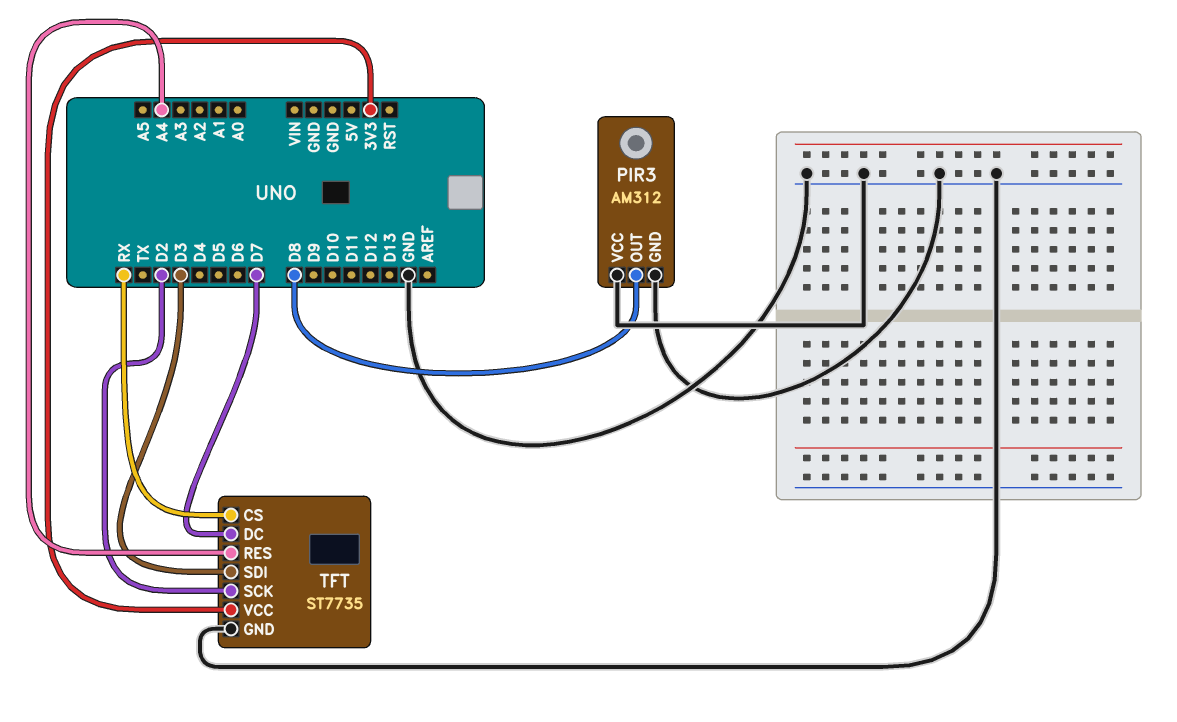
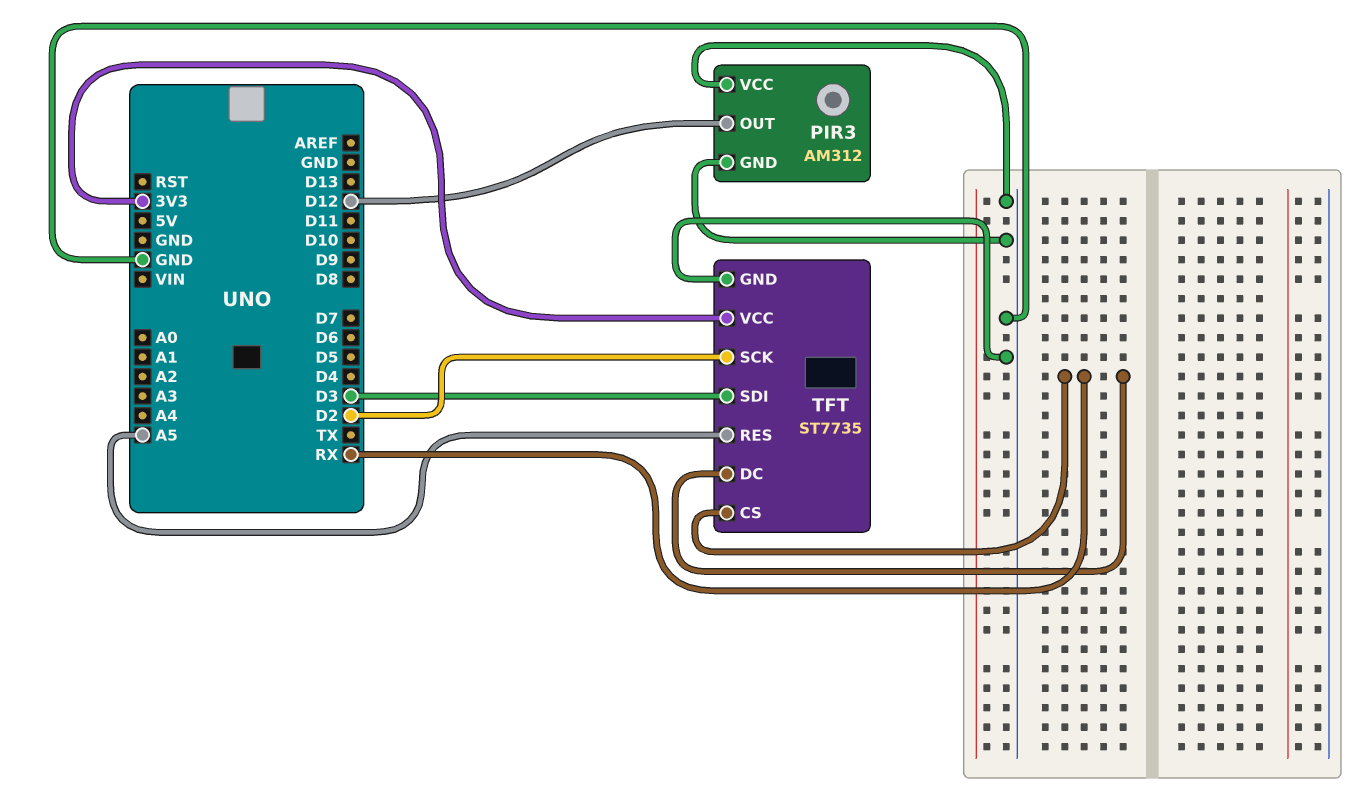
PIR3 pin OUT: D8 -> D12
TFT pin DC: D7 -> RX
TFT pin RES: A4 -> A5

